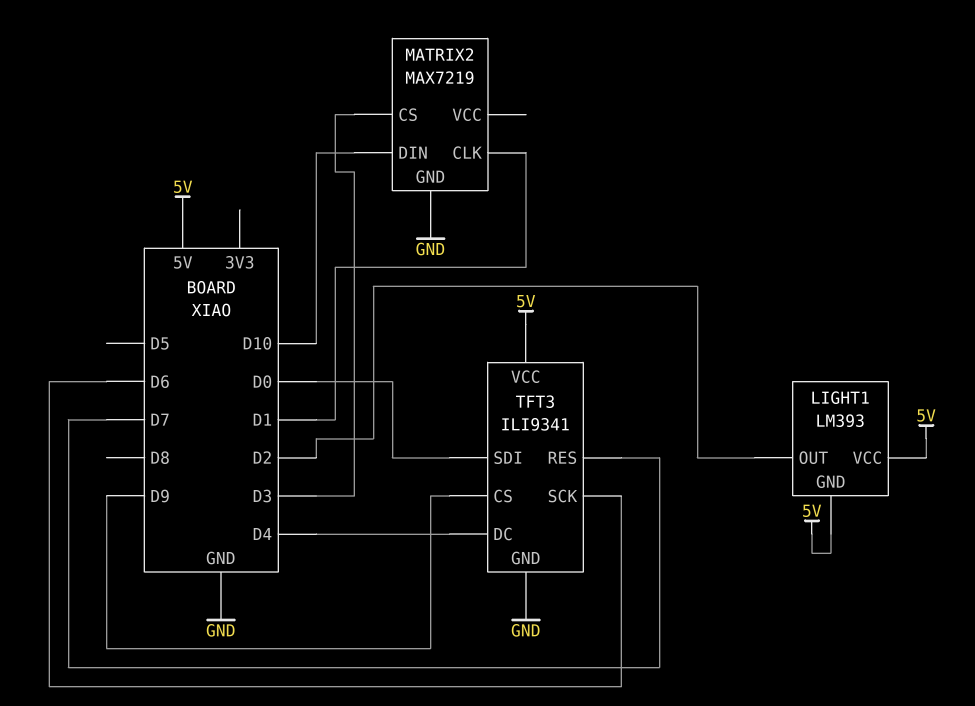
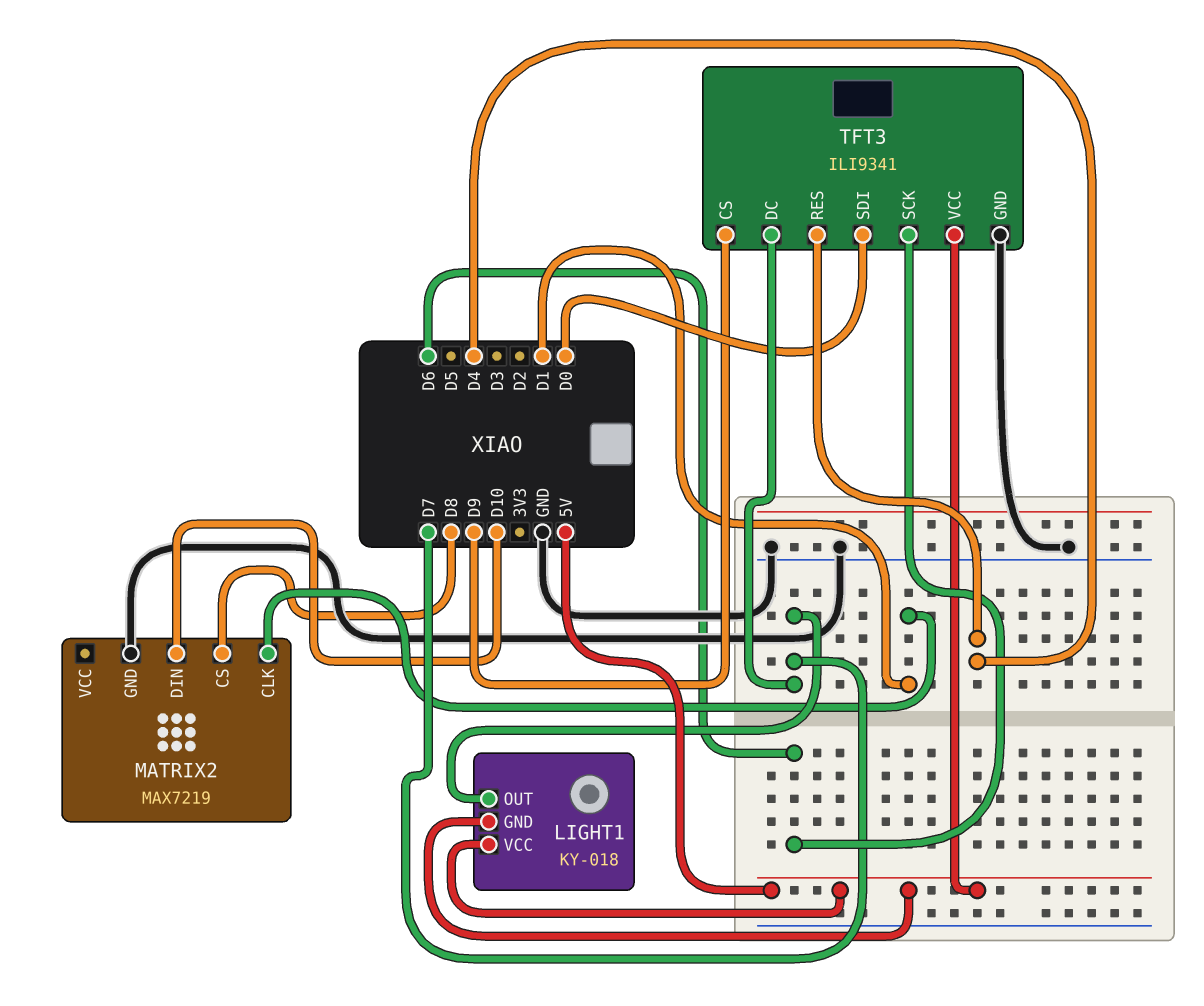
LIGHT1: LM393 -> KY-018
LIGHT1 pin OUT: D2 -> D7
MATRIX2 pin CS: D3 -> D8
TFT3 pin DC: D4 -> D7
TFT3 pin RES: D7 -> D4

